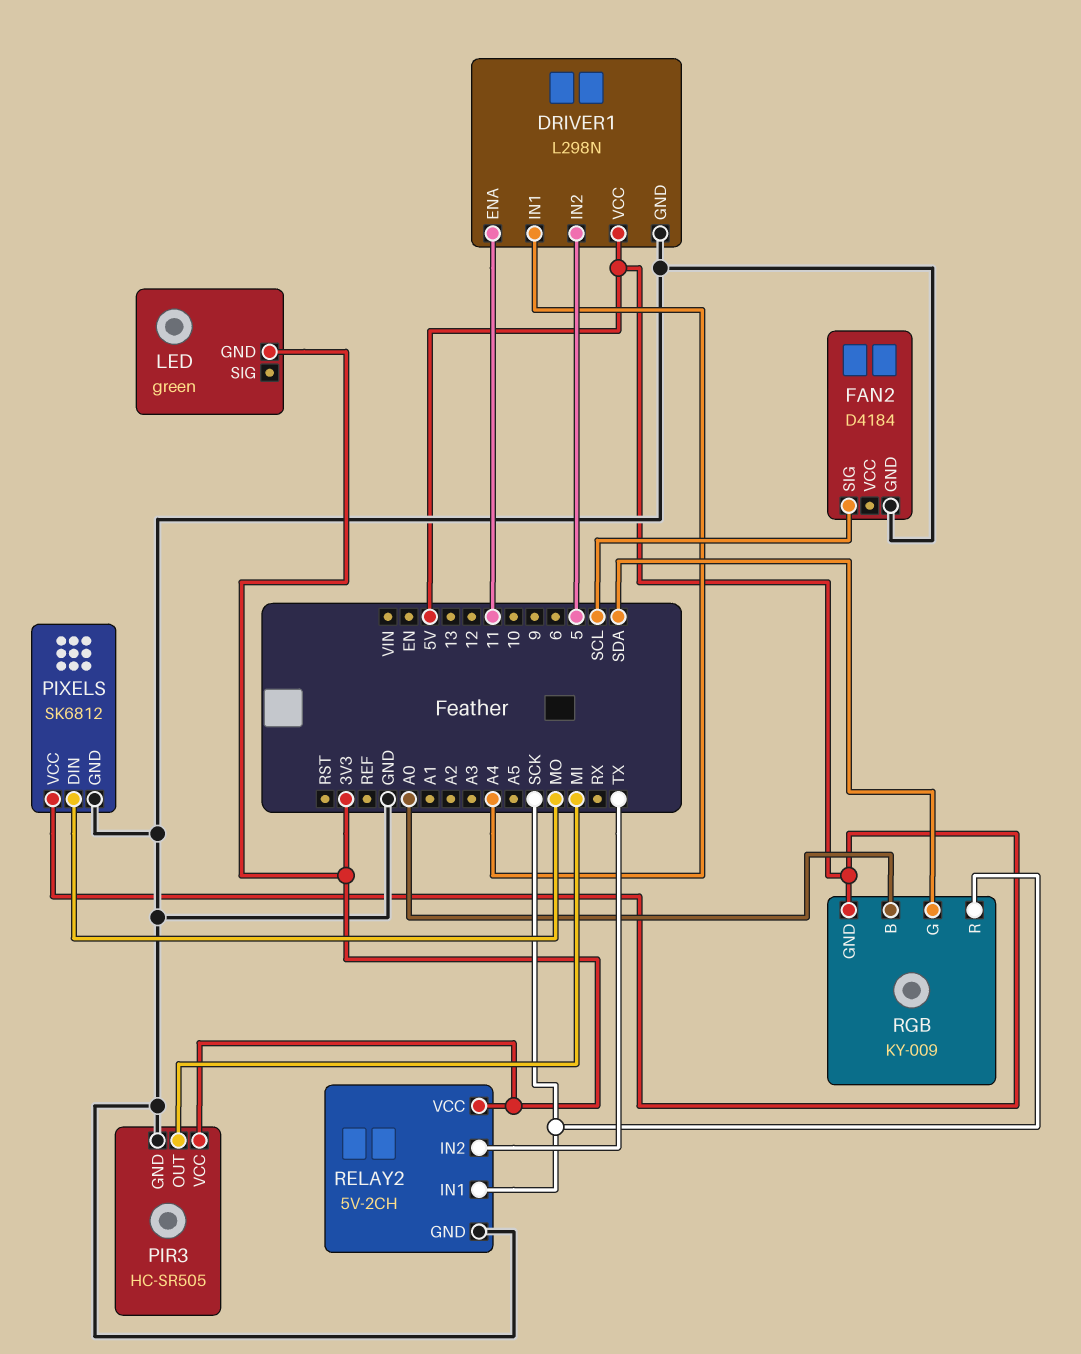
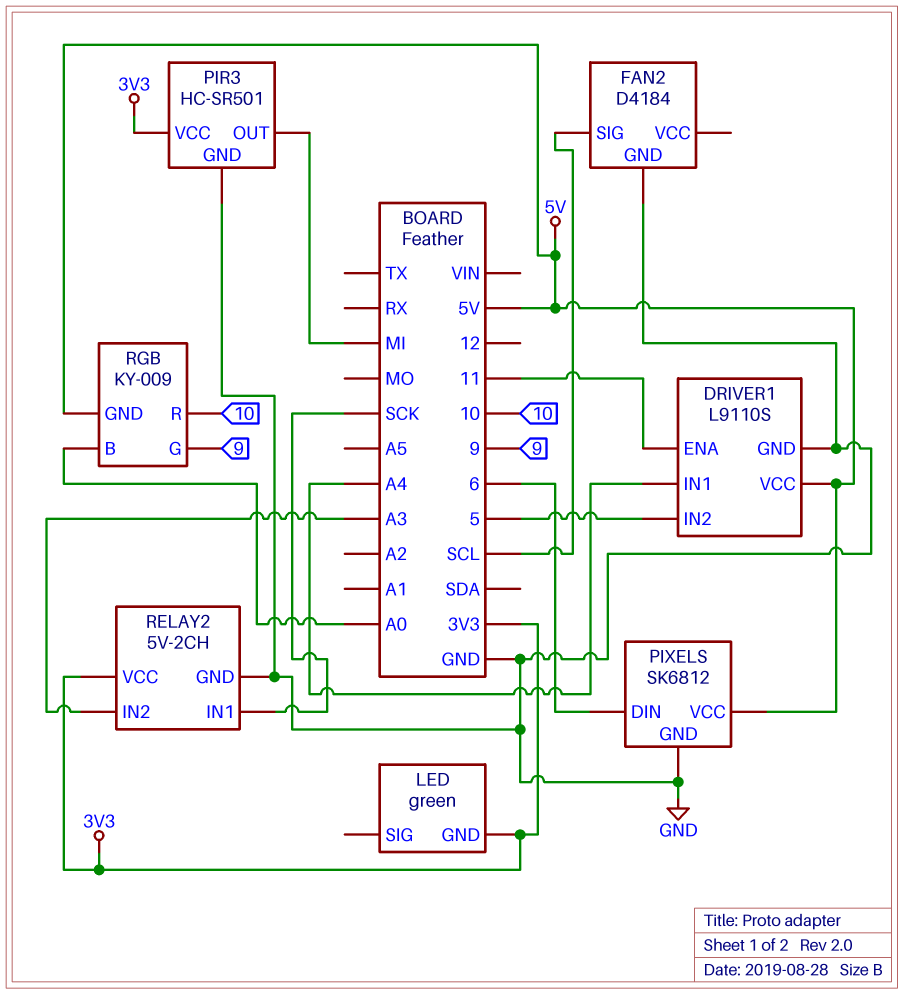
DRIVER1: L298N -> L9110S
PIR3: HC-SR505 -> HC-SR501
PIXELS pin DIN: MO -> 6
RELAY2 pin IN2: TX -> A3
RGB pin G: SDA -> 9
RGB pin R: SCK -> 10

